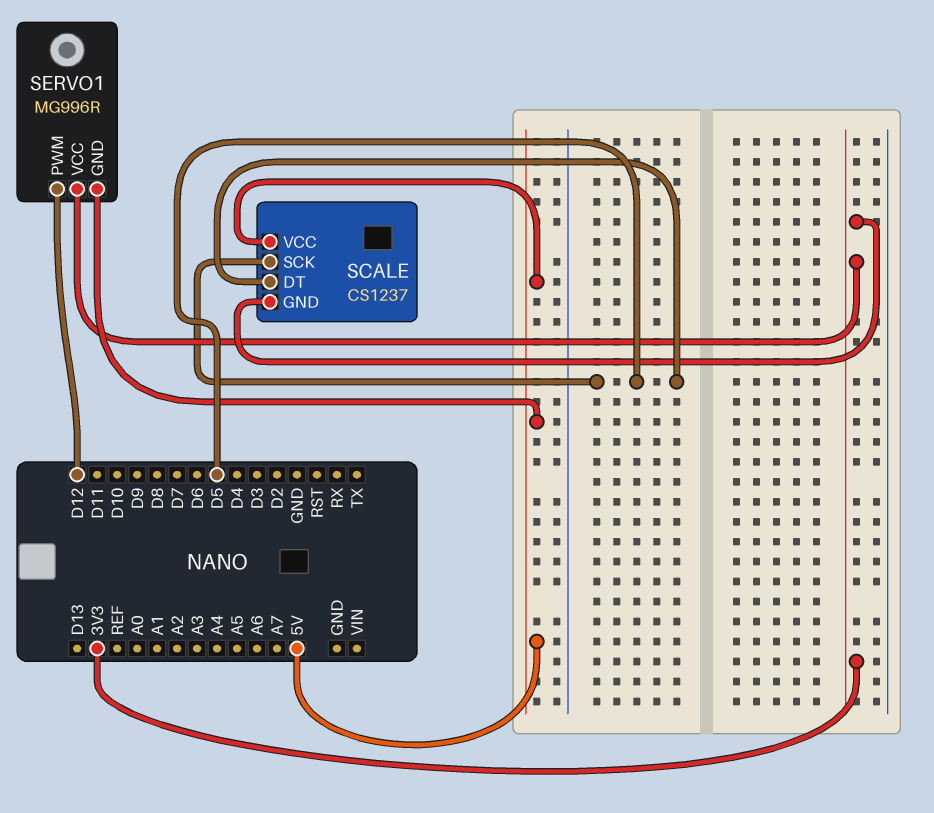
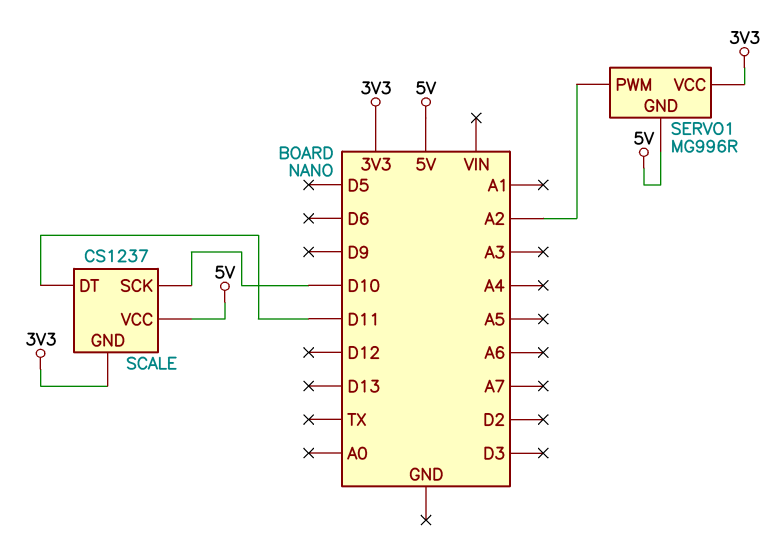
SCALE pin DT: D5 -> D11
SCALE pin SCK: D5 -> D10
SERVO1 pin PWM: D12 -> A2

